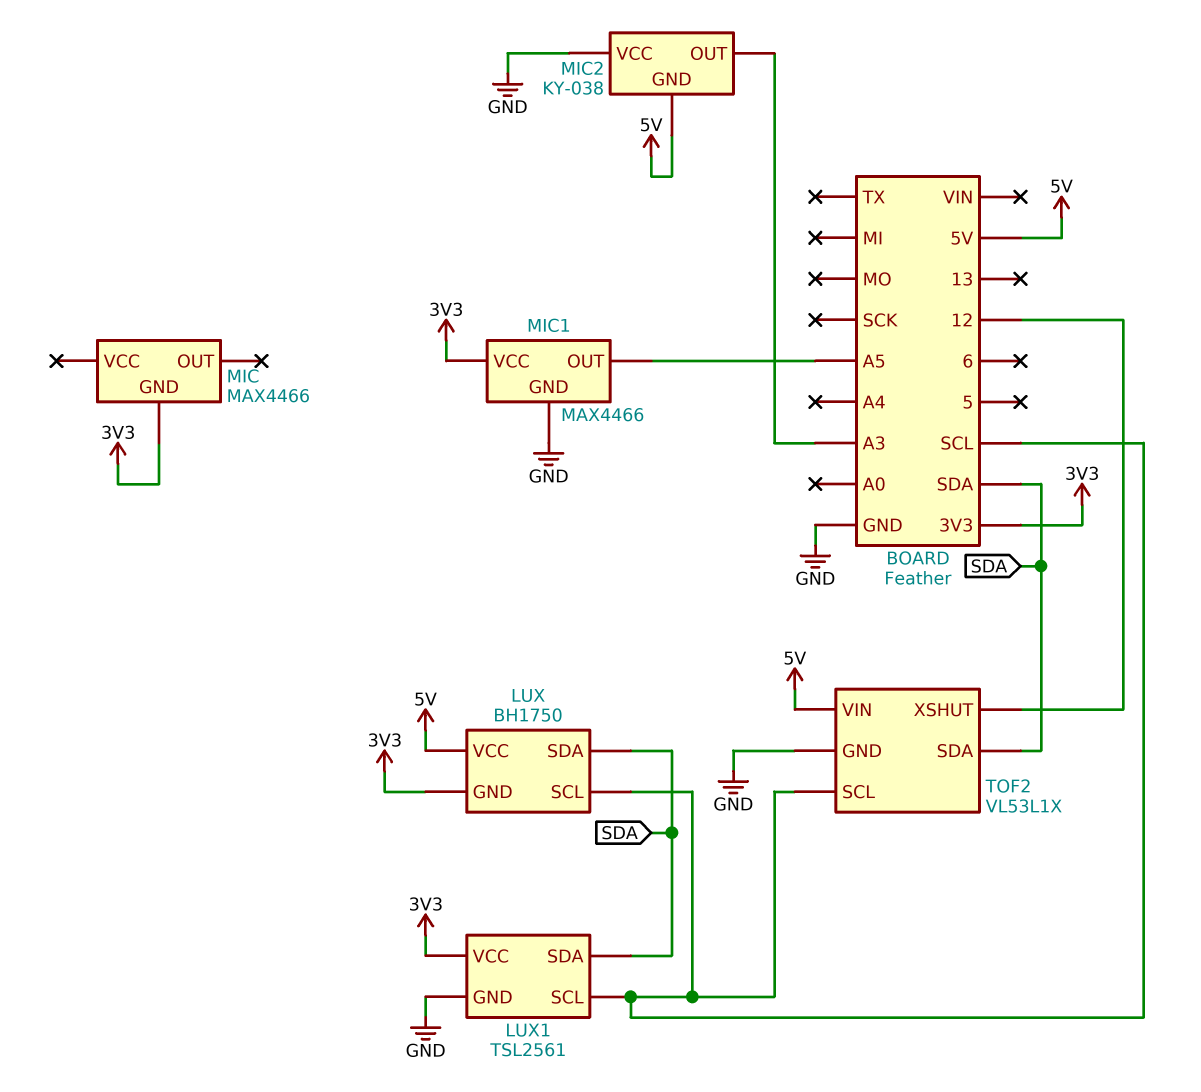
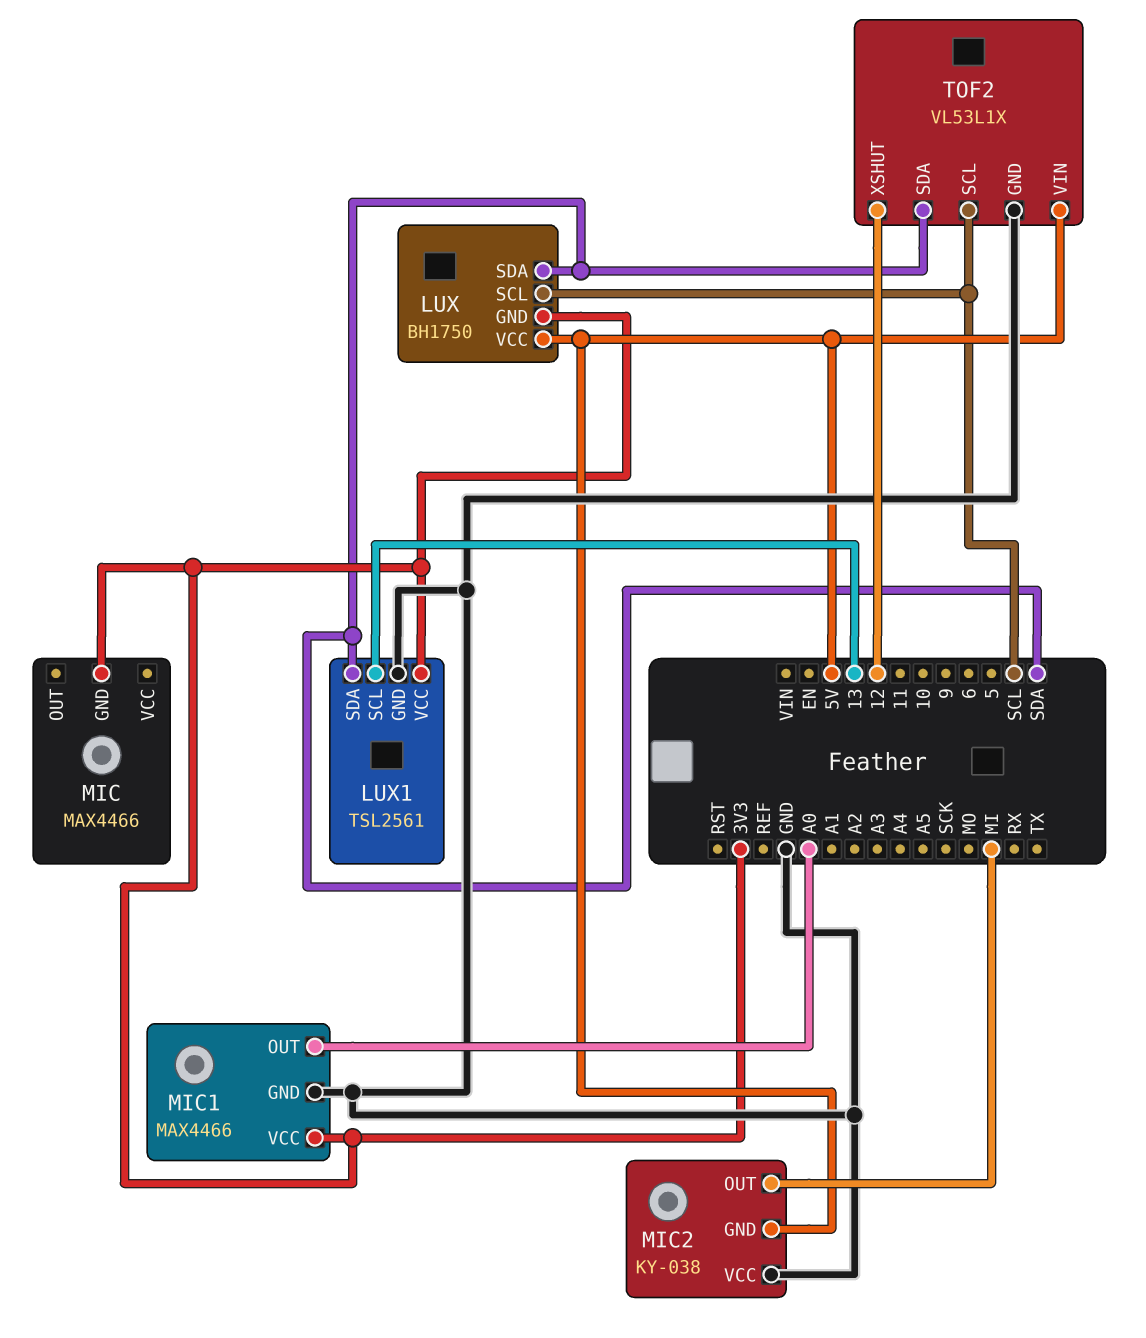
LUX1 pin SCL: SCL -> 13
MIC1 pin OUT: A5 -> A0
MIC2 pin OUT: A3 -> MI

